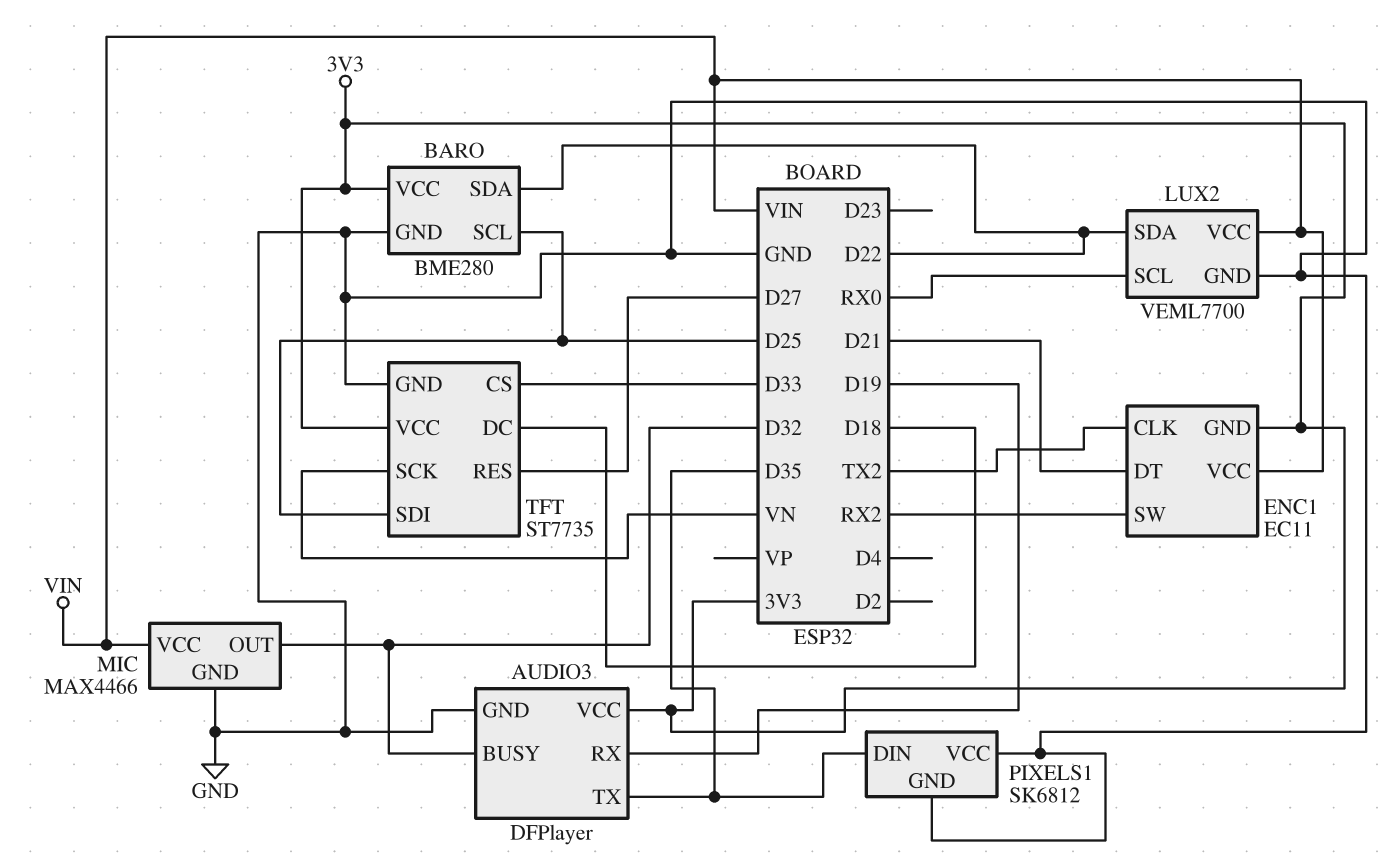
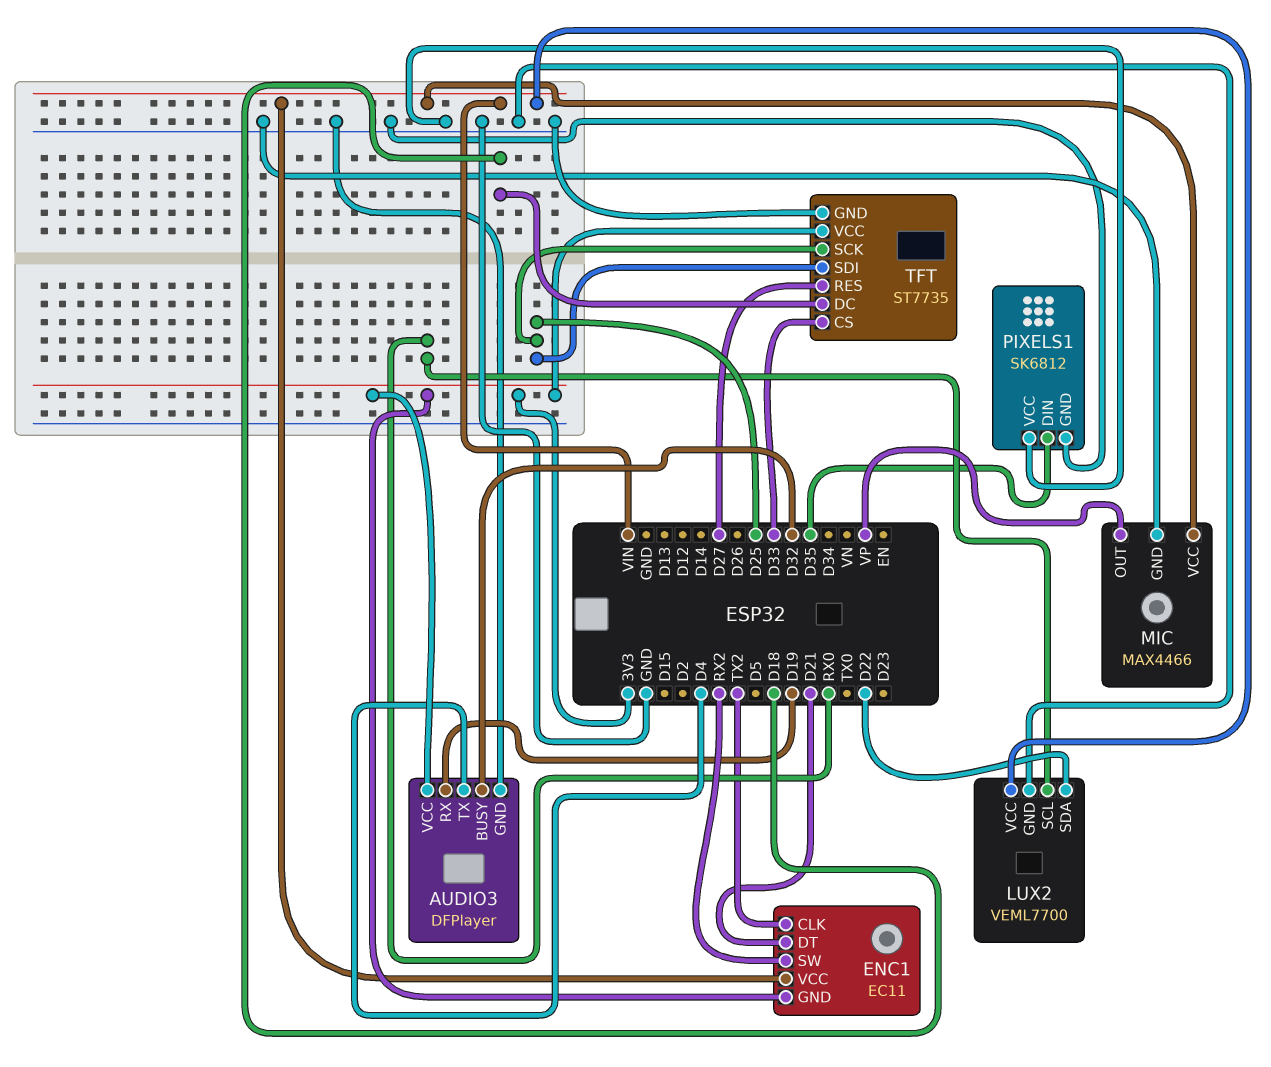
AUDIO3 pin TX: D35 -> D4
BARO: BME280 -> none
BARO pin GND: GND -> none
BARO pin SCL: D25 -> none
BARO pin SDA: D22 -> none
BARO pin VCC: 3V3 -> none
MIC pin OUT: D32 -> VP
TFT pin SCK: VN -> D25

